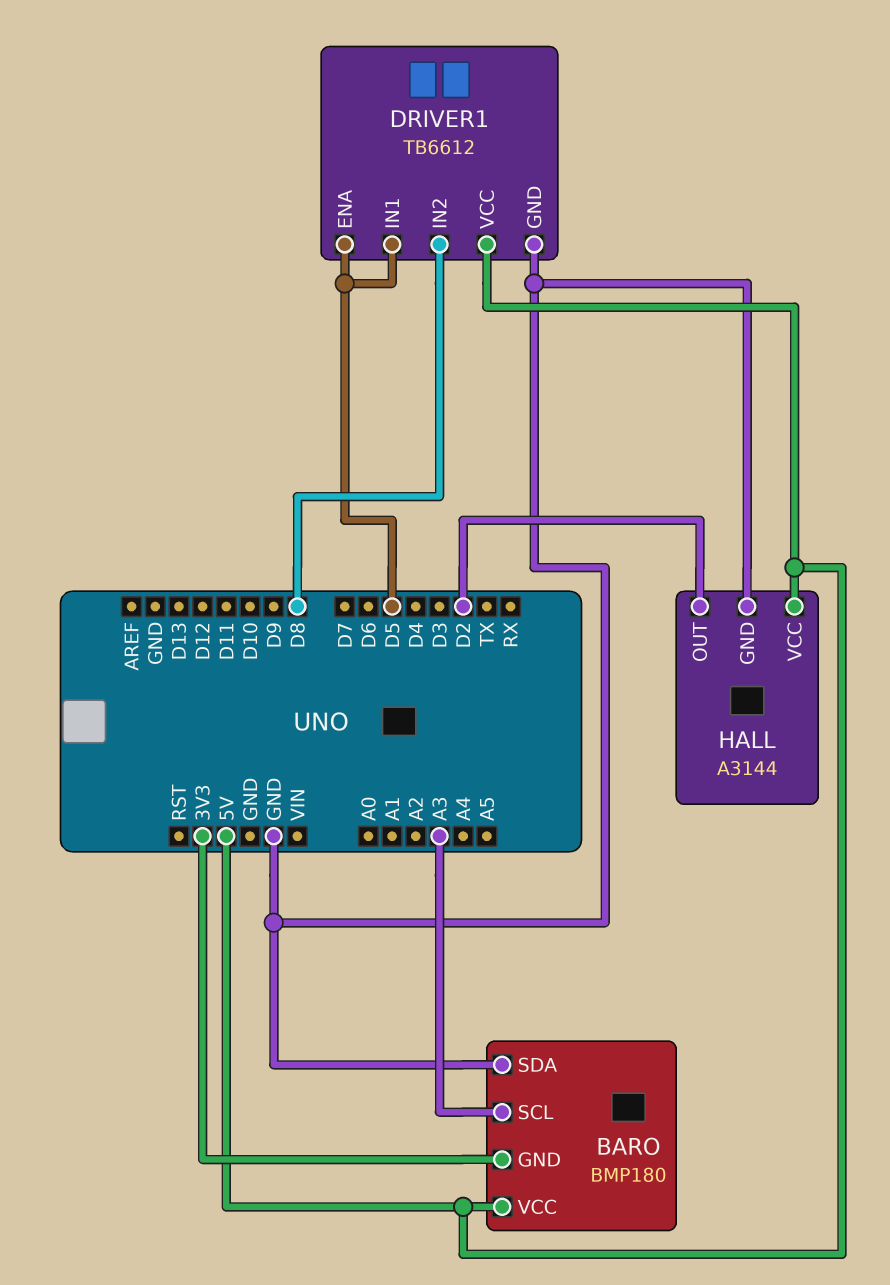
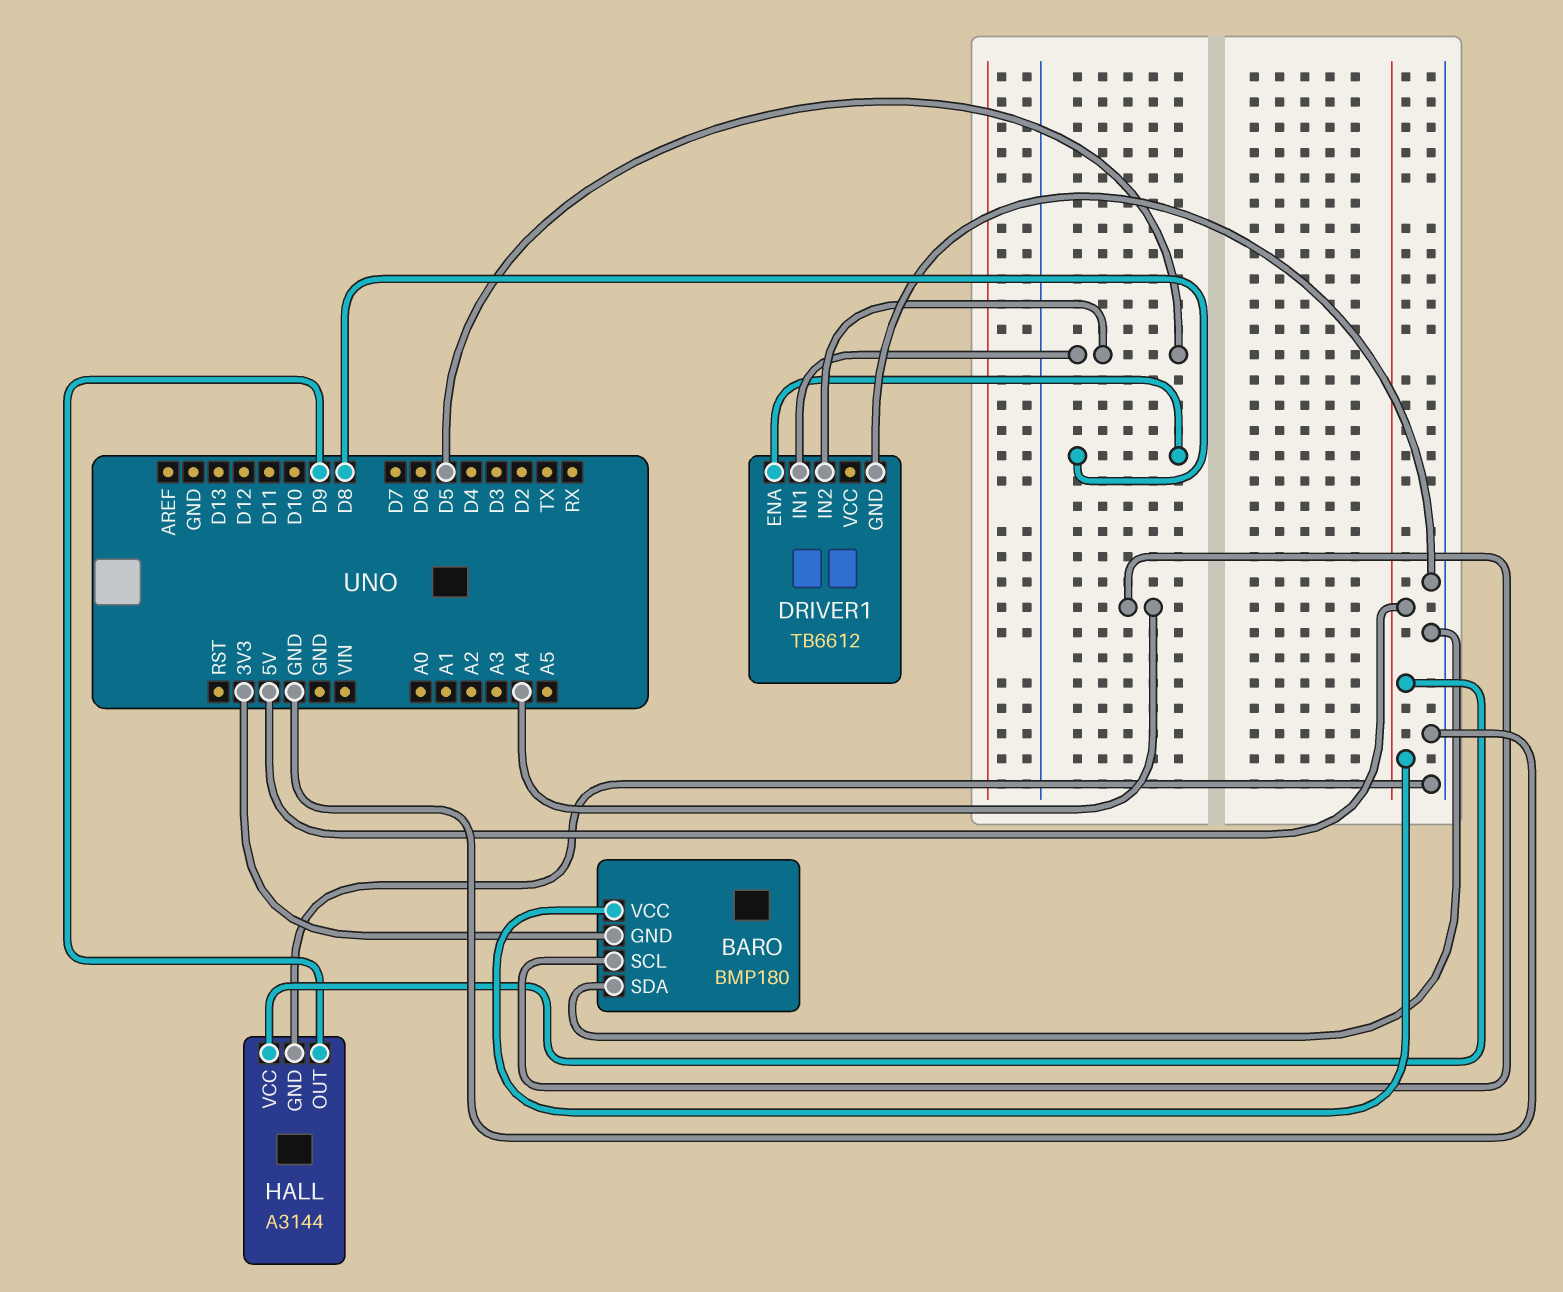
BARO pin SCL: A3 -> A4
DRIVER1 pin ENA: D5 -> D8
DRIVER1 pin IN2: D8 -> D5
DRIVER1 pin VCC: 5V -> none
HALL pin OUT: D2 -> D9

